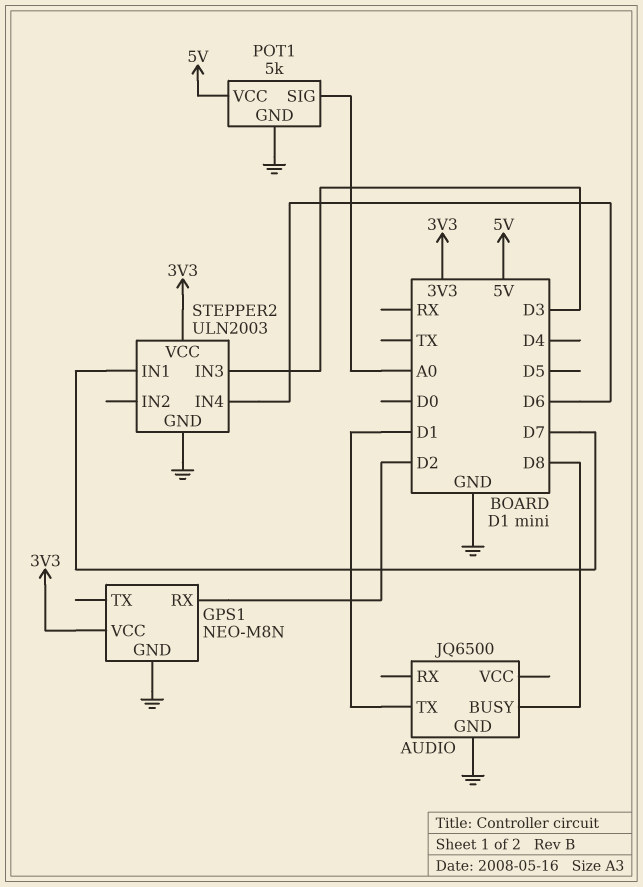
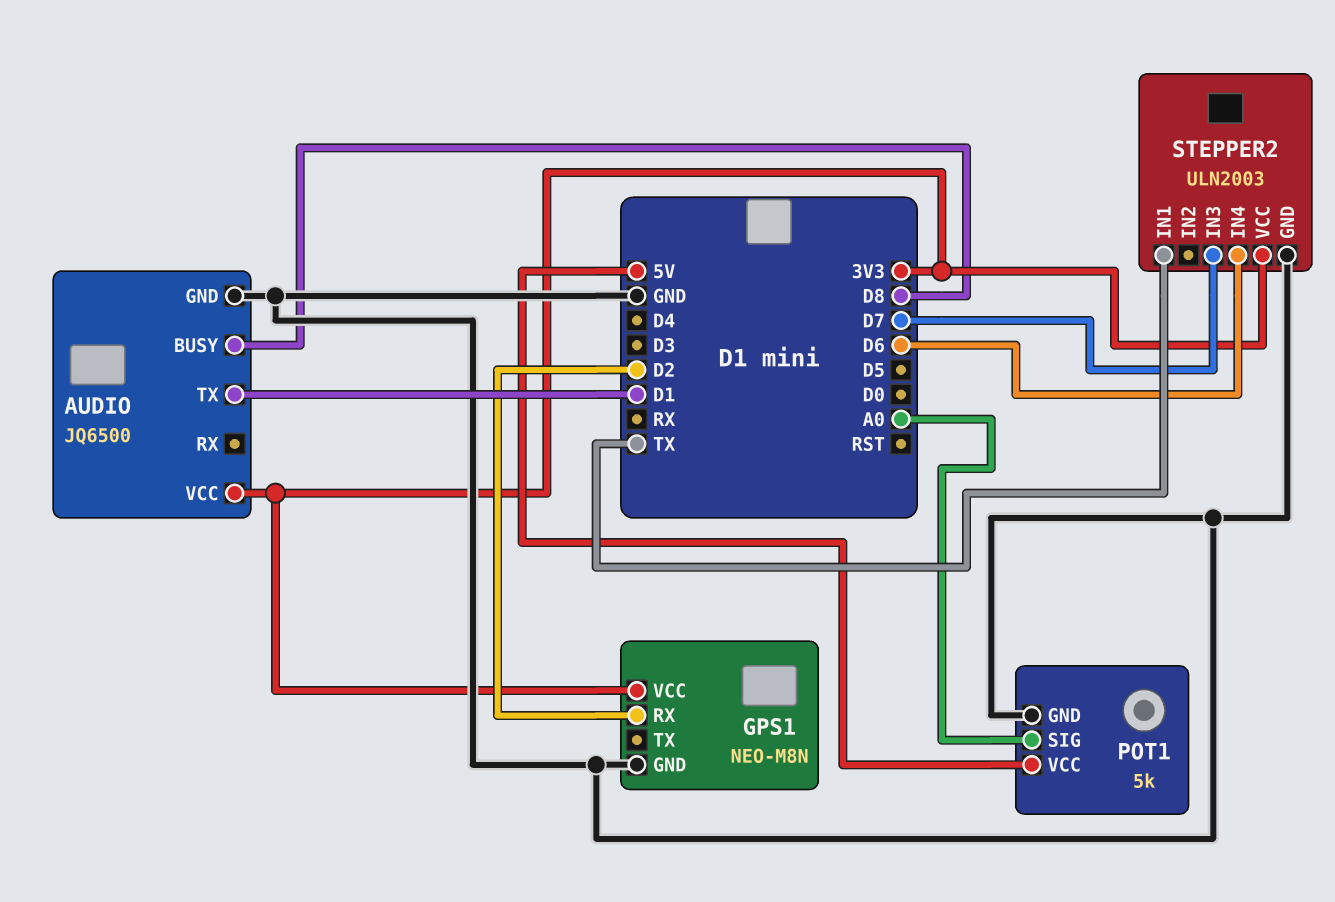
AUDIO pin VCC: none -> 3V3
STEPPER2 pin IN1: D7 -> TX
STEPPER2 pin IN3: D3 -> D7

